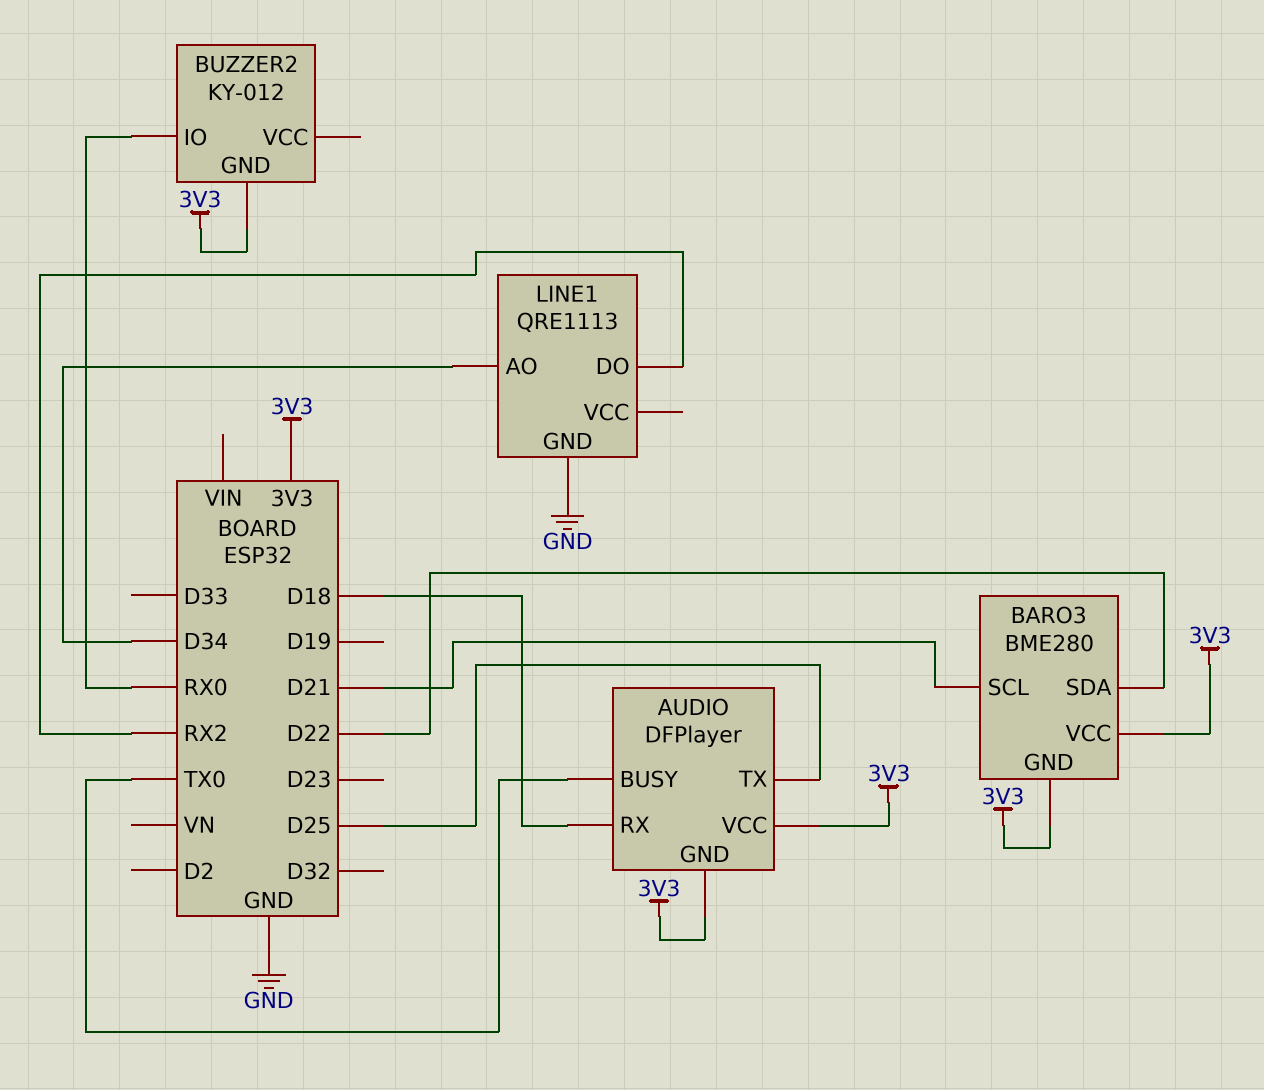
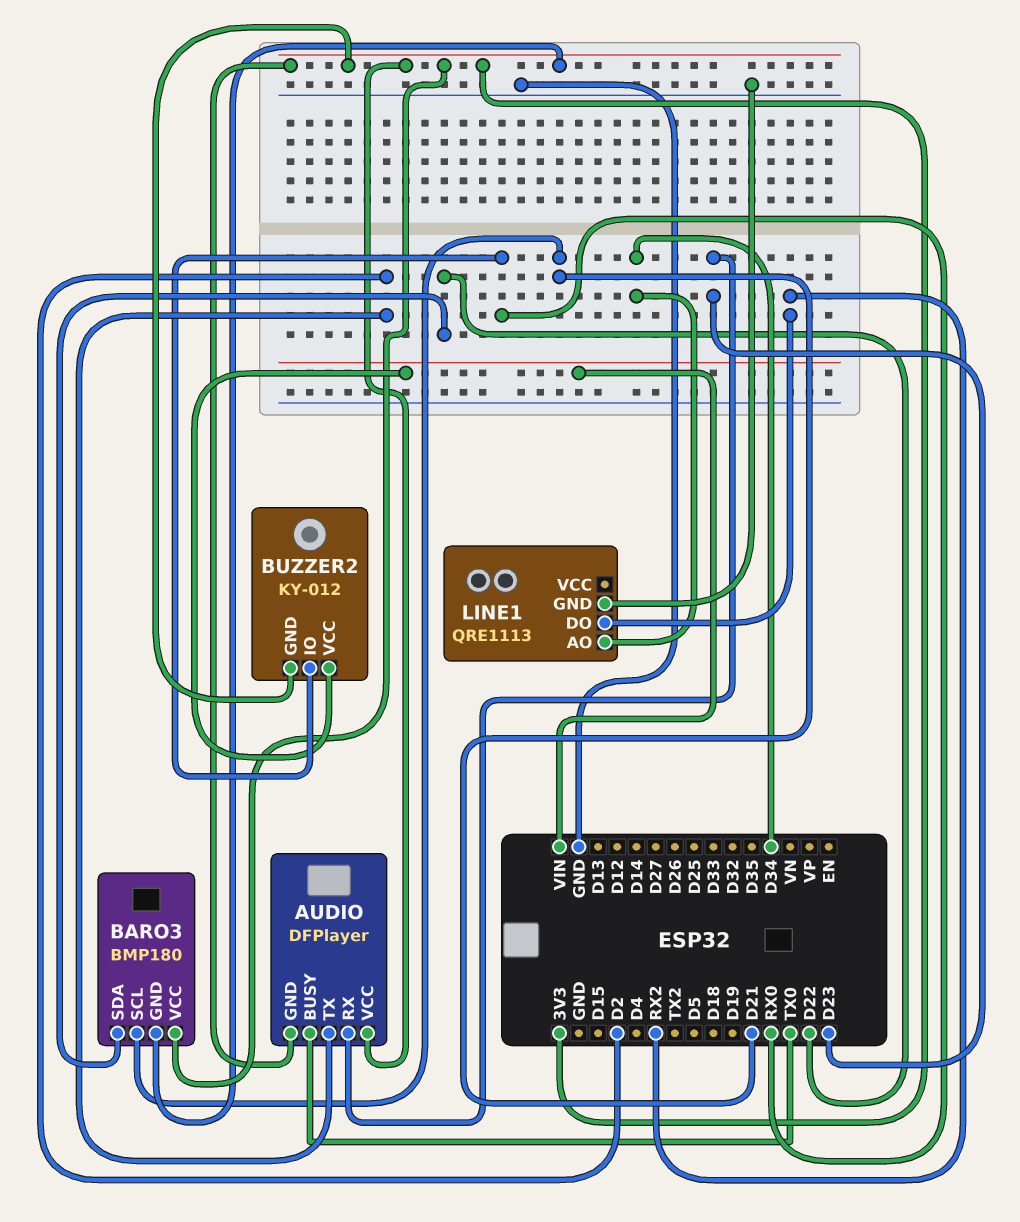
AUDIO pin RX: D18 -> D23
AUDIO pin TX: D25 -> D2
BARO3: BME280 -> BMP180
BUZZER2 pin VCC: none -> VIN

